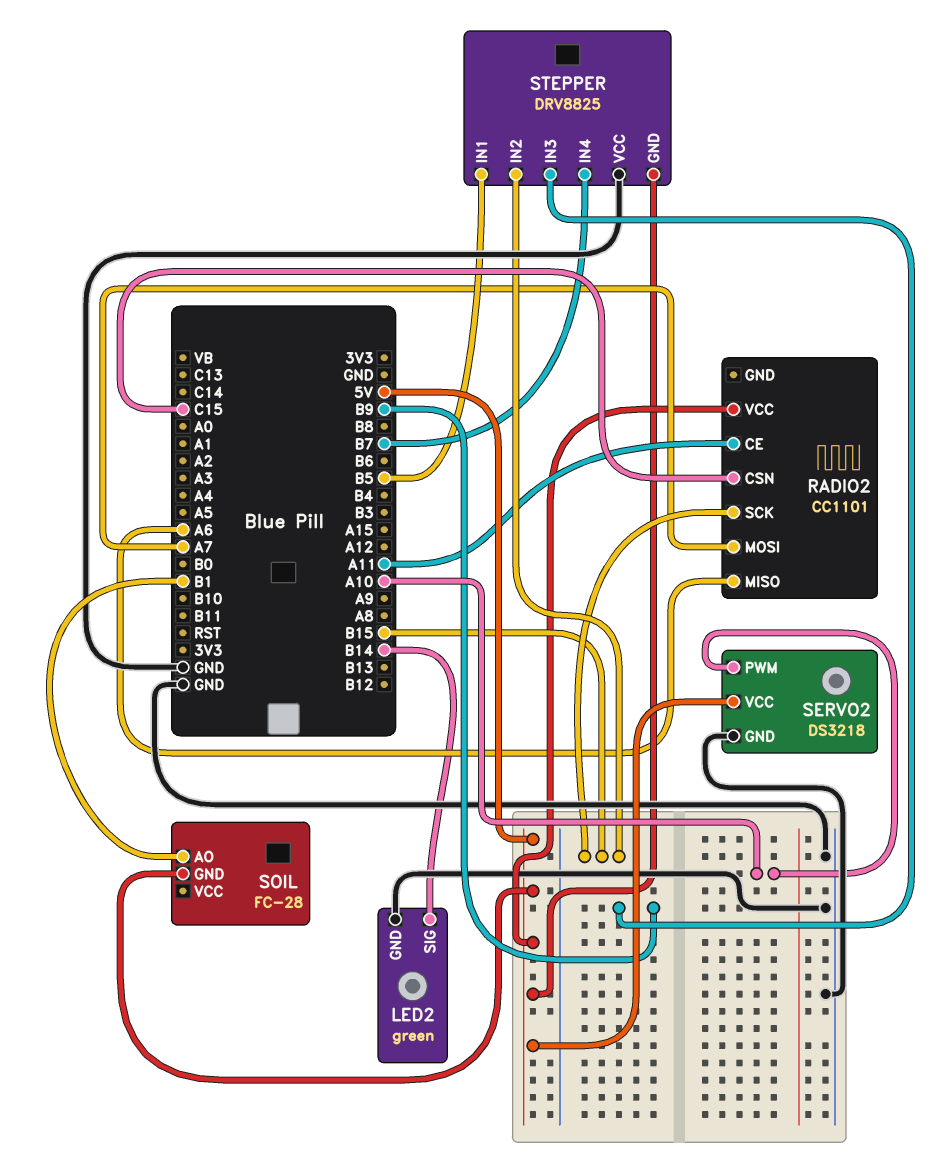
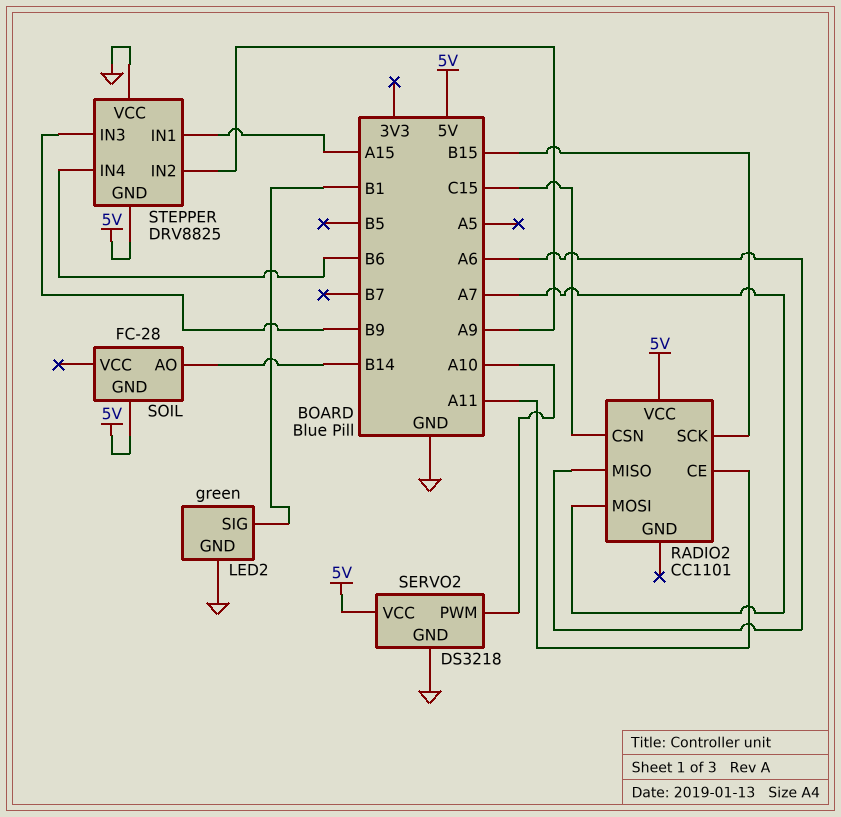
LED2 pin SIG: B14 -> B1
SOIL pin AO: B1 -> B14
STEPPER pin IN1: B5 -> A15
STEPPER pin IN2: B15 -> A9
STEPPER pin IN4: B7 -> B6

